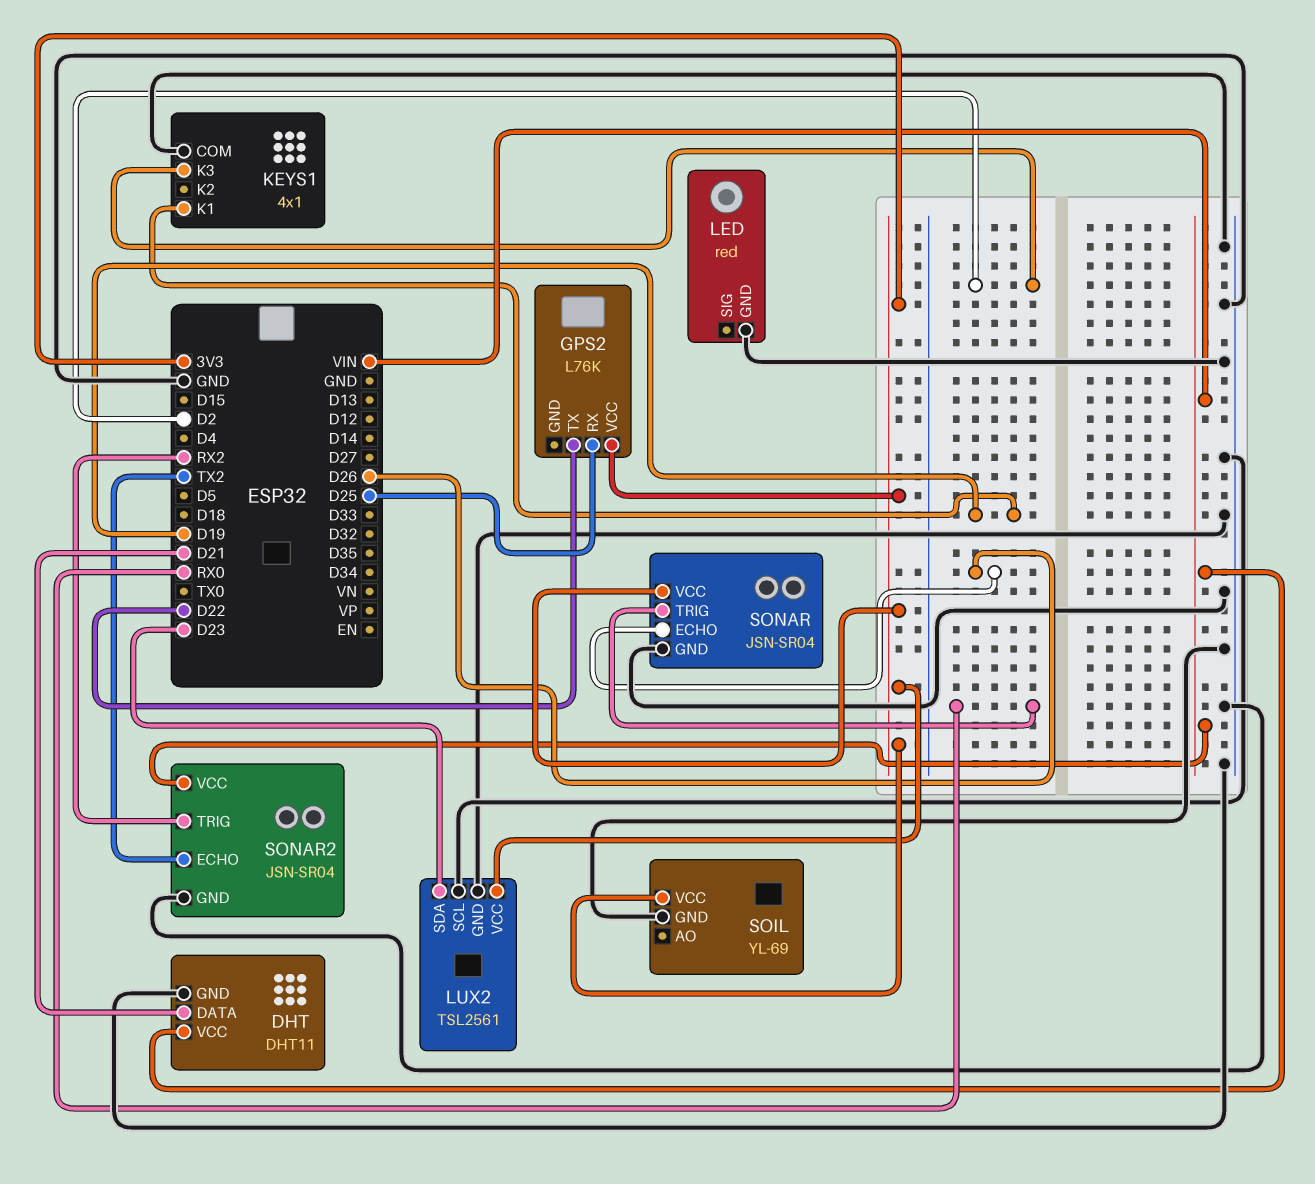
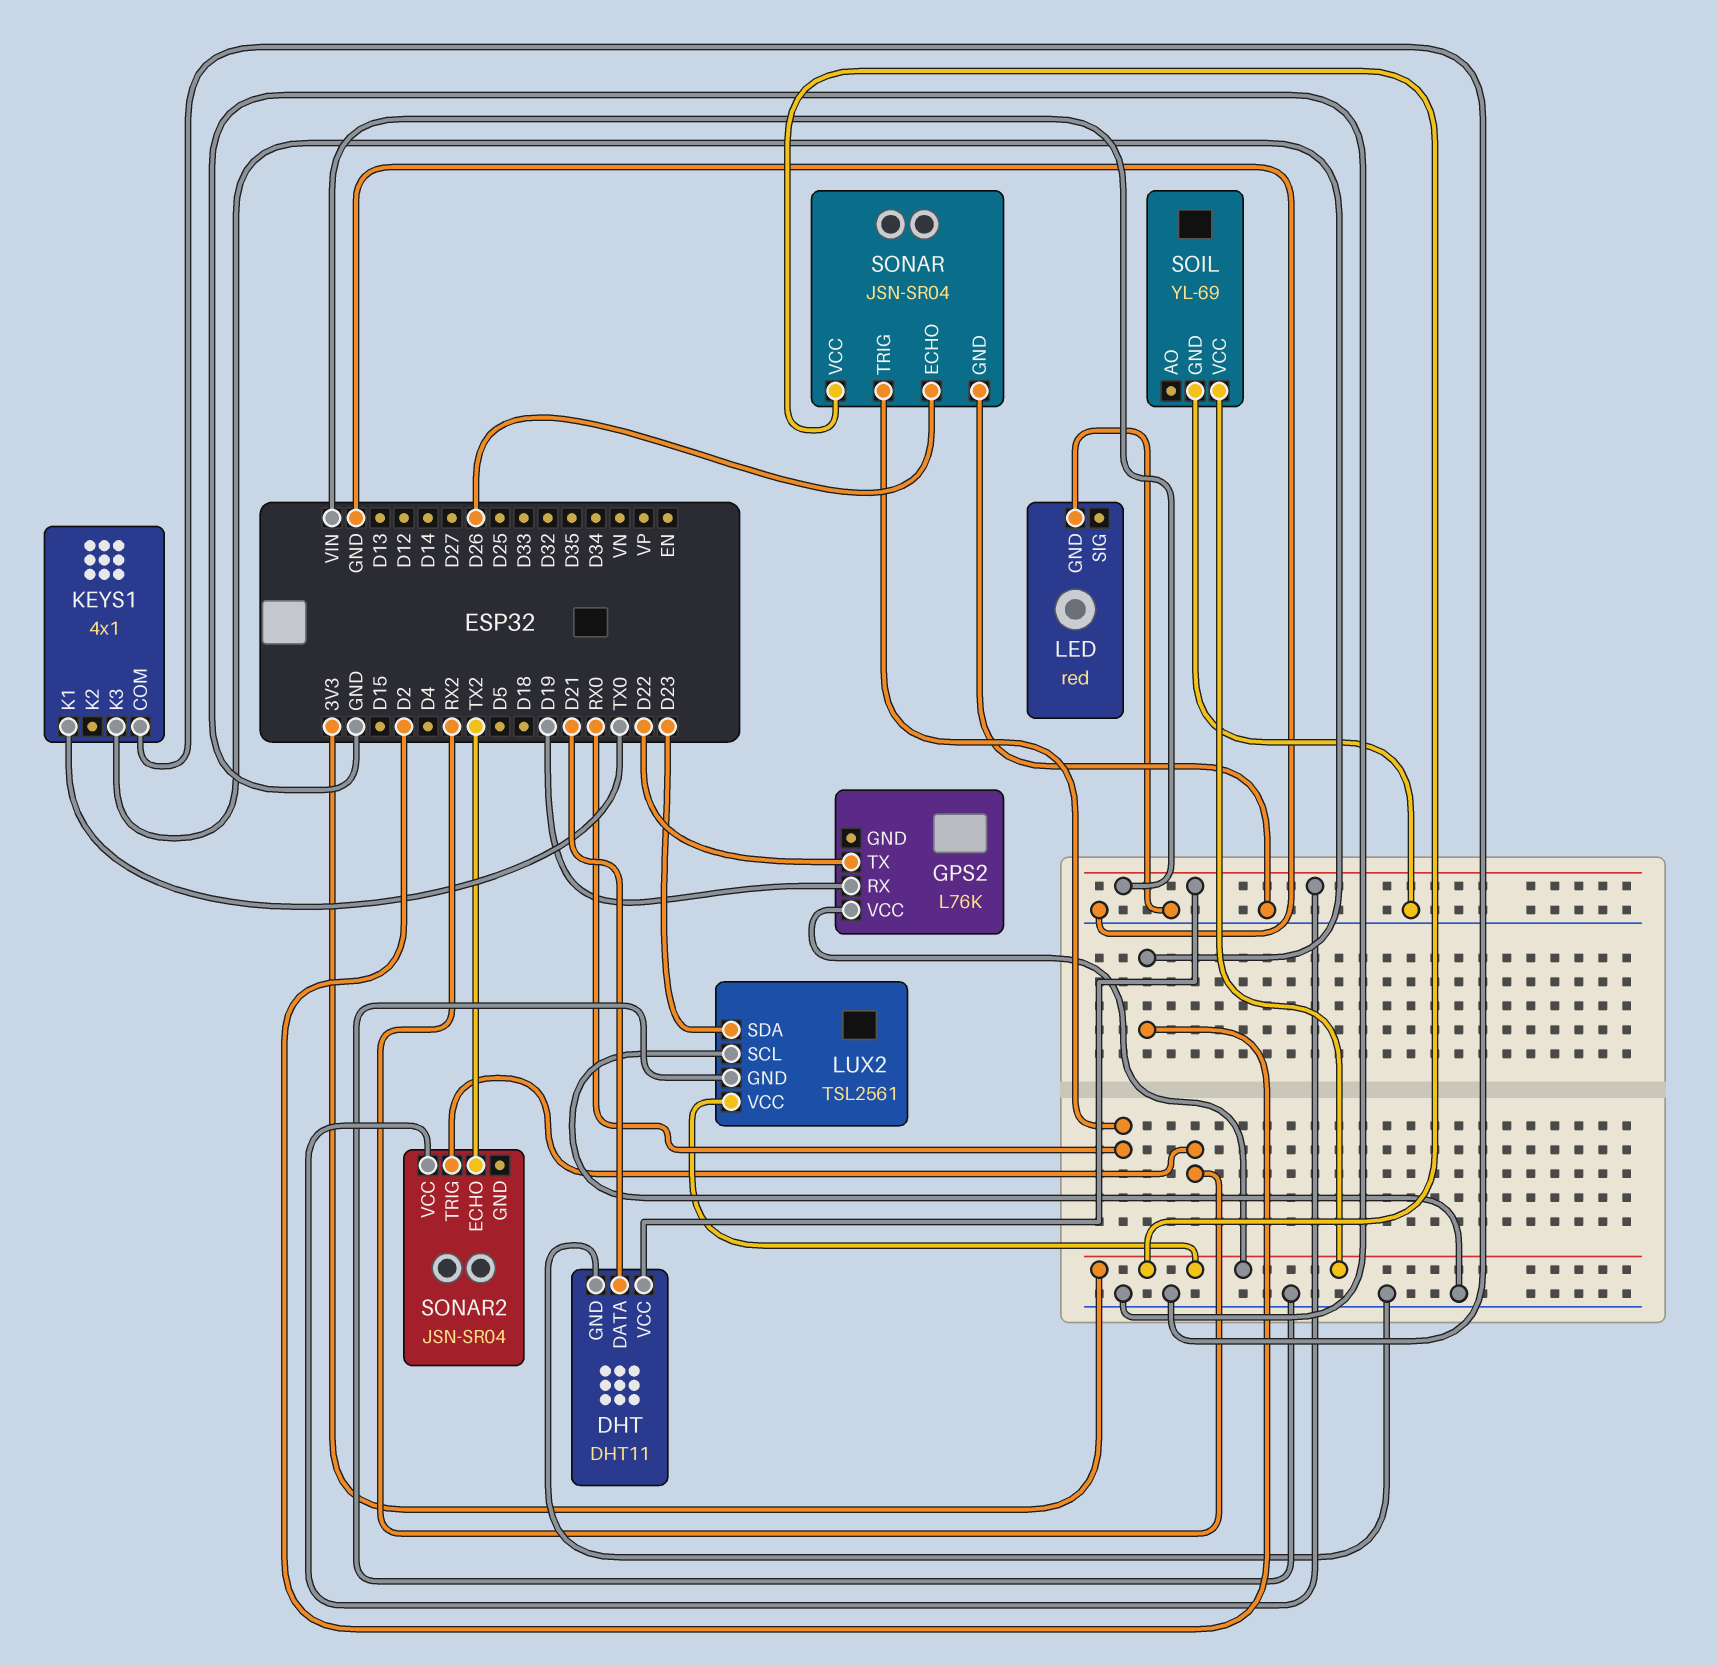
GPS2 pin RX: D25 -> D19
KEYS1 pin K1: D19 -> TX0
SONAR2 pin GND: GND -> none

